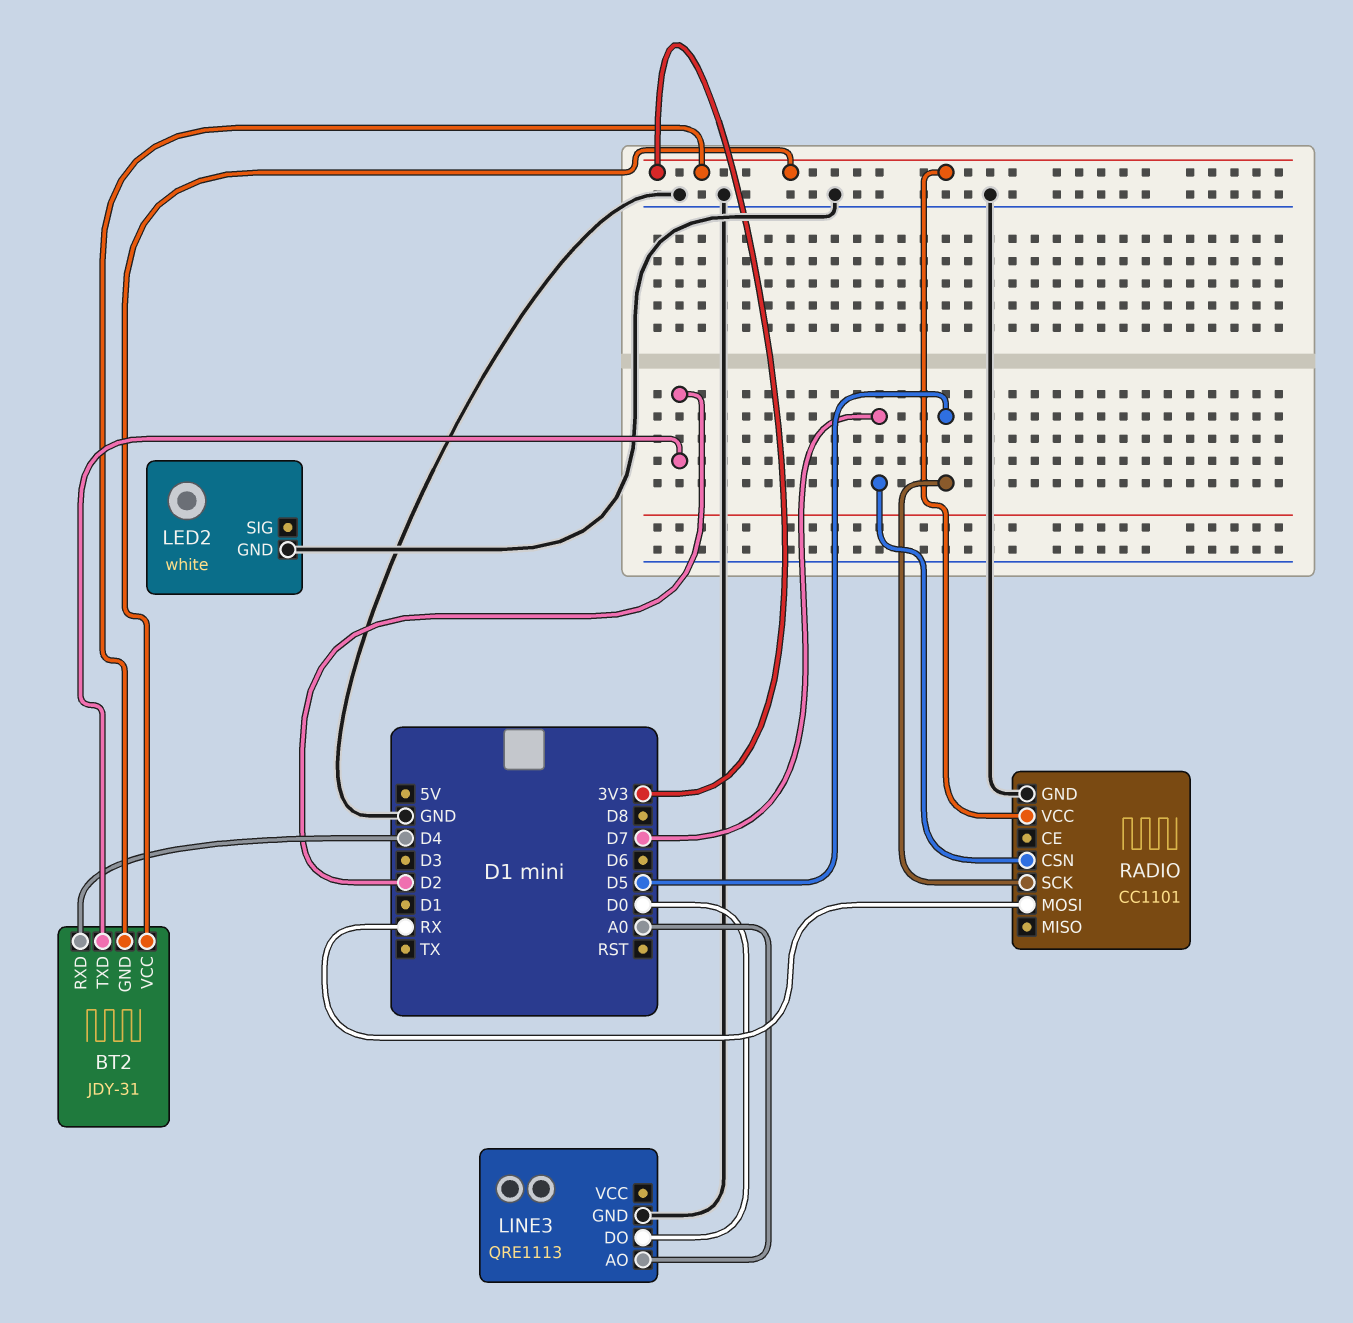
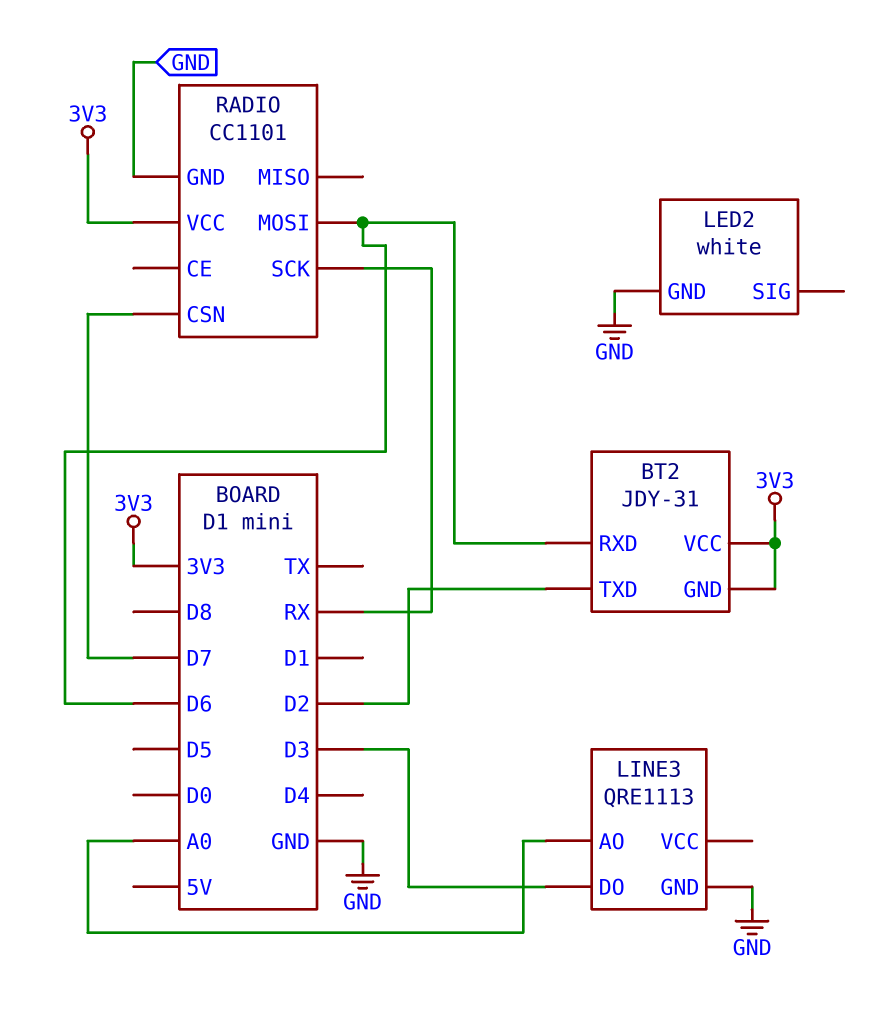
BT2 pin RXD: D4 -> D6
LINE3 pin DO: D0 -> D3
RADIO pin MOSI: RX -> D6
RADIO pin SCK: D5 -> RX

